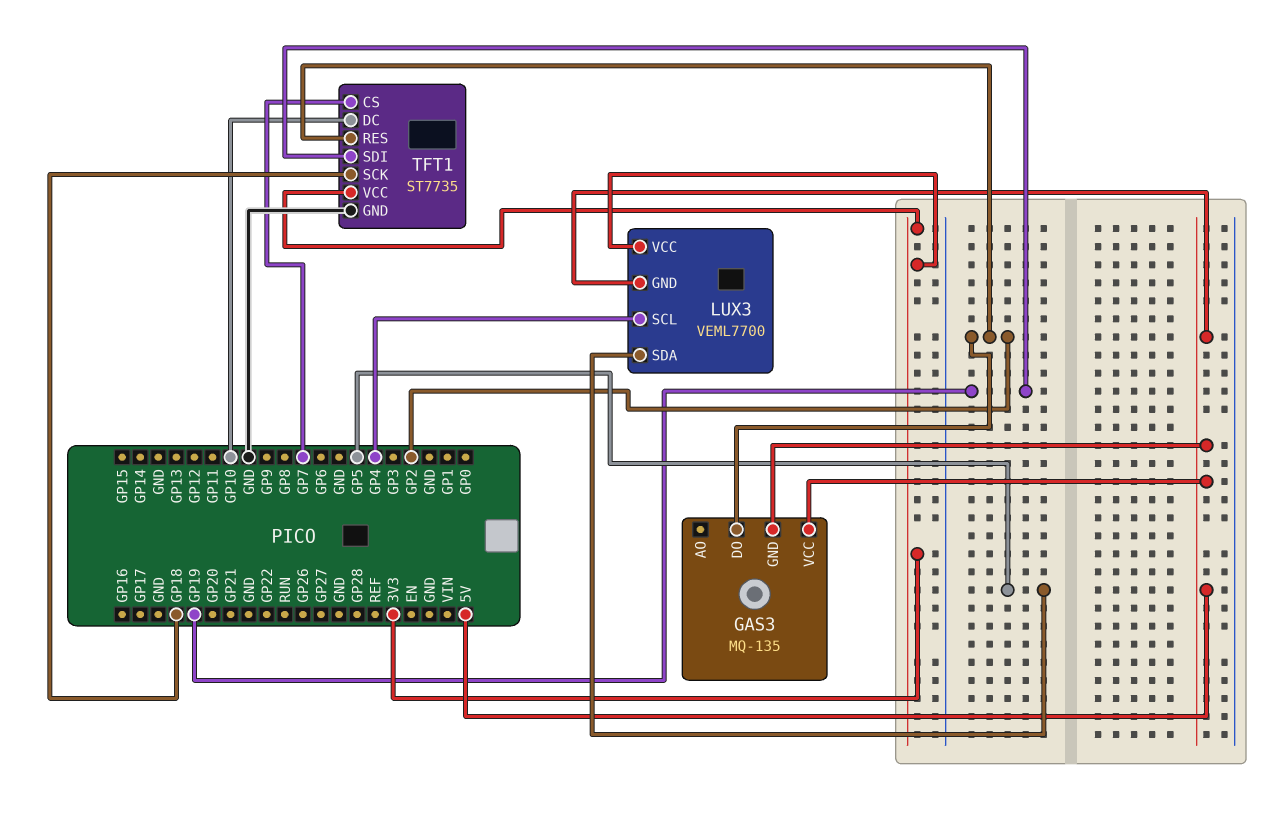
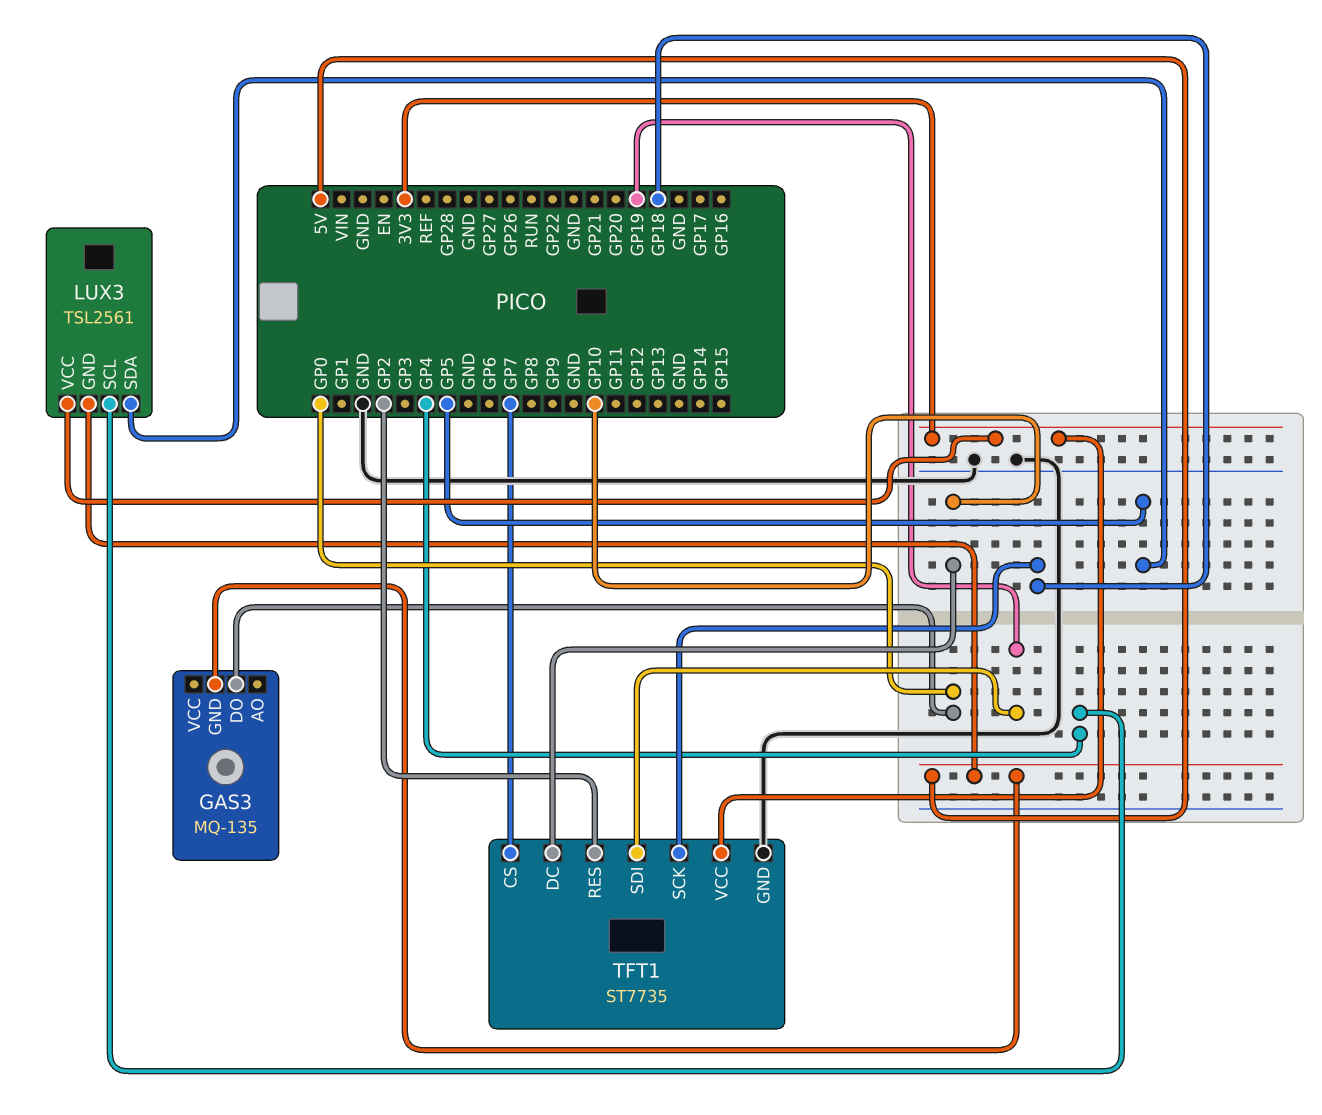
GAS3 pin DO: GP2 -> GP0
GAS3 pin VCC: 5V -> none
LUX3: VEML7700 -> TSL2561

